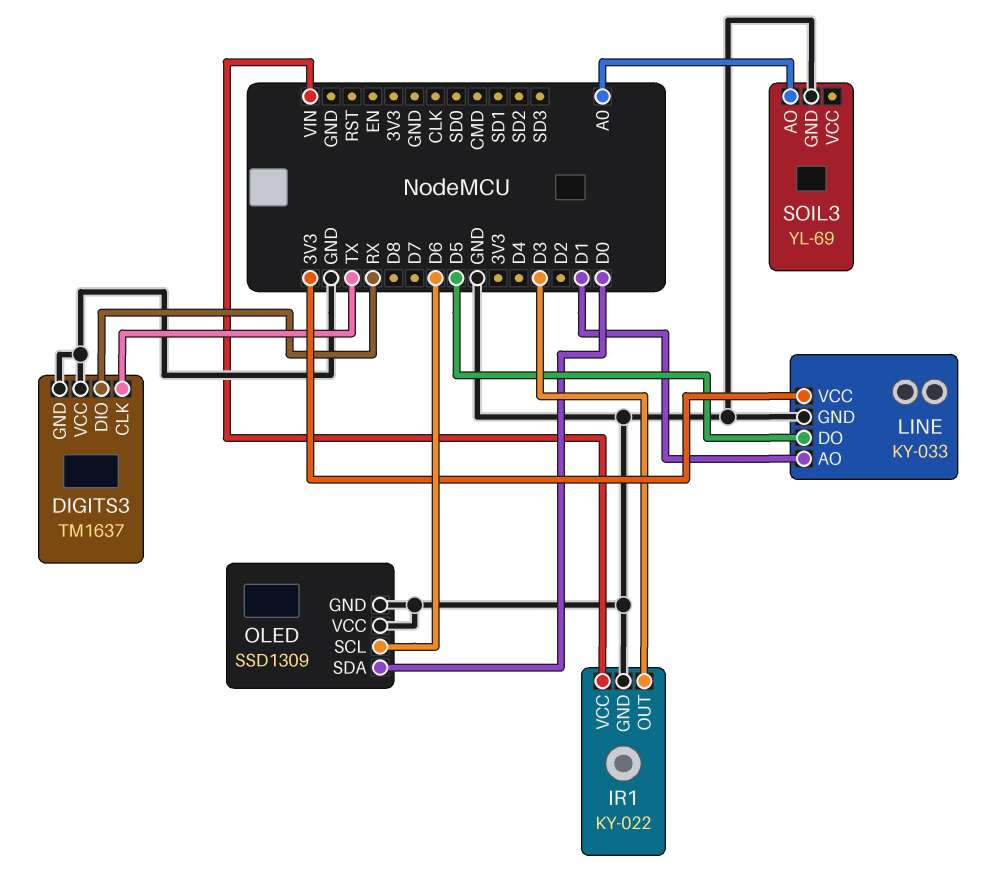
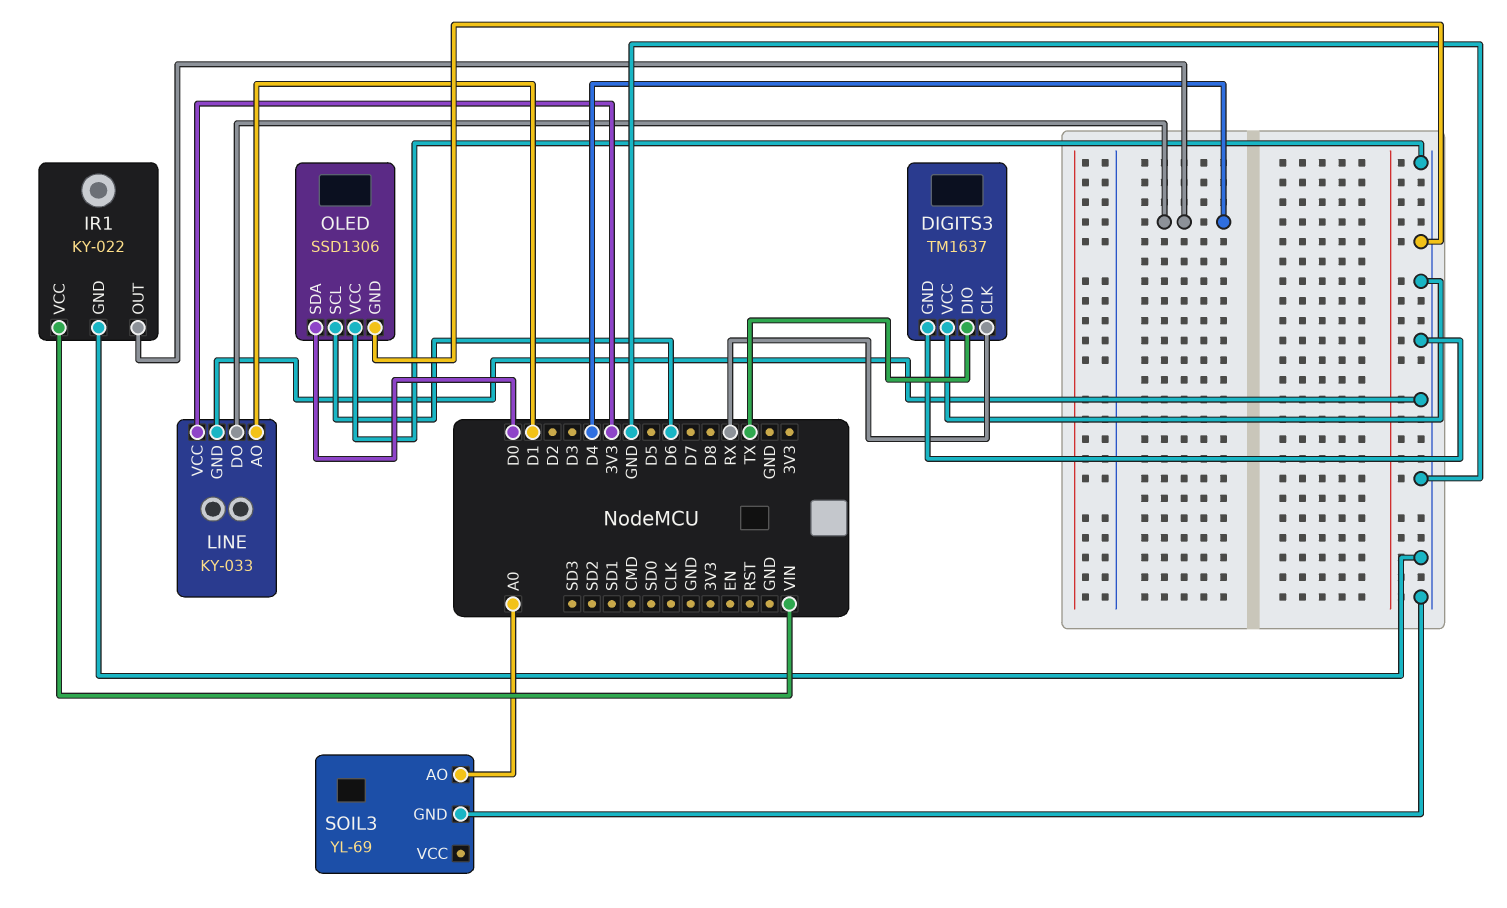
DIGITS3 pin CLK: TX -> RX
DIGITS3 pin DIO: RX -> TX
IR1 pin OUT: D3 -> D4
LINE pin DO: D5 -> D4
OLED: SSD1309 -> SSD1306

